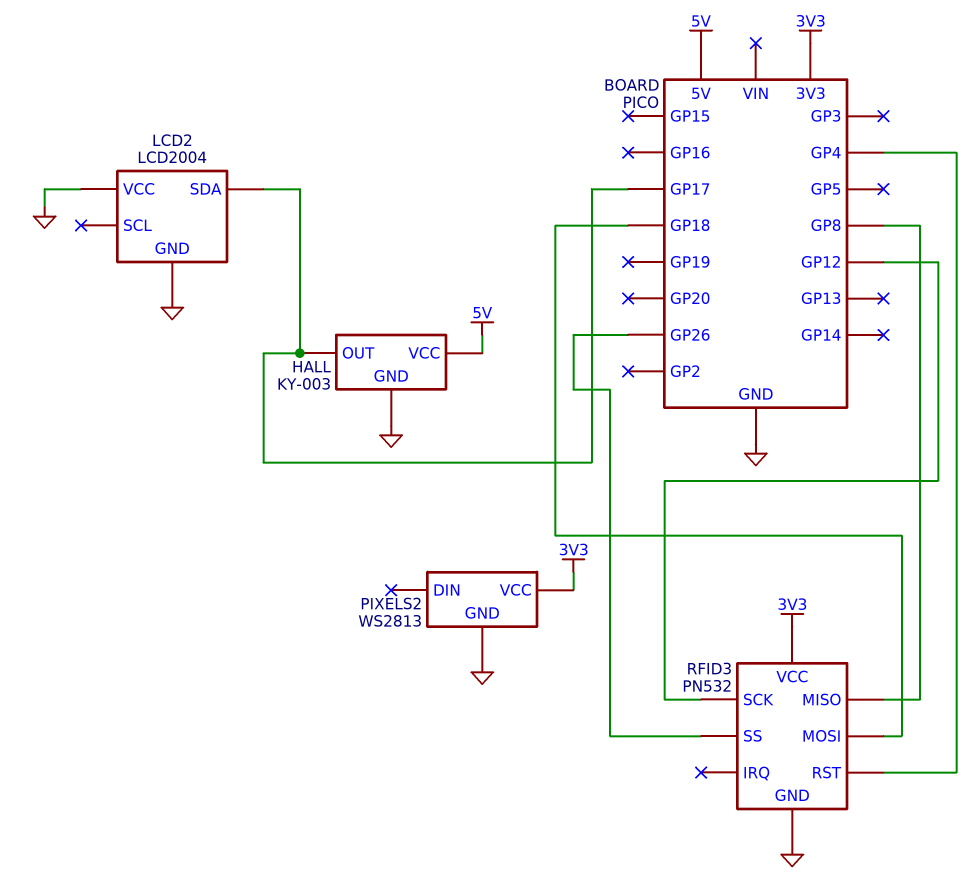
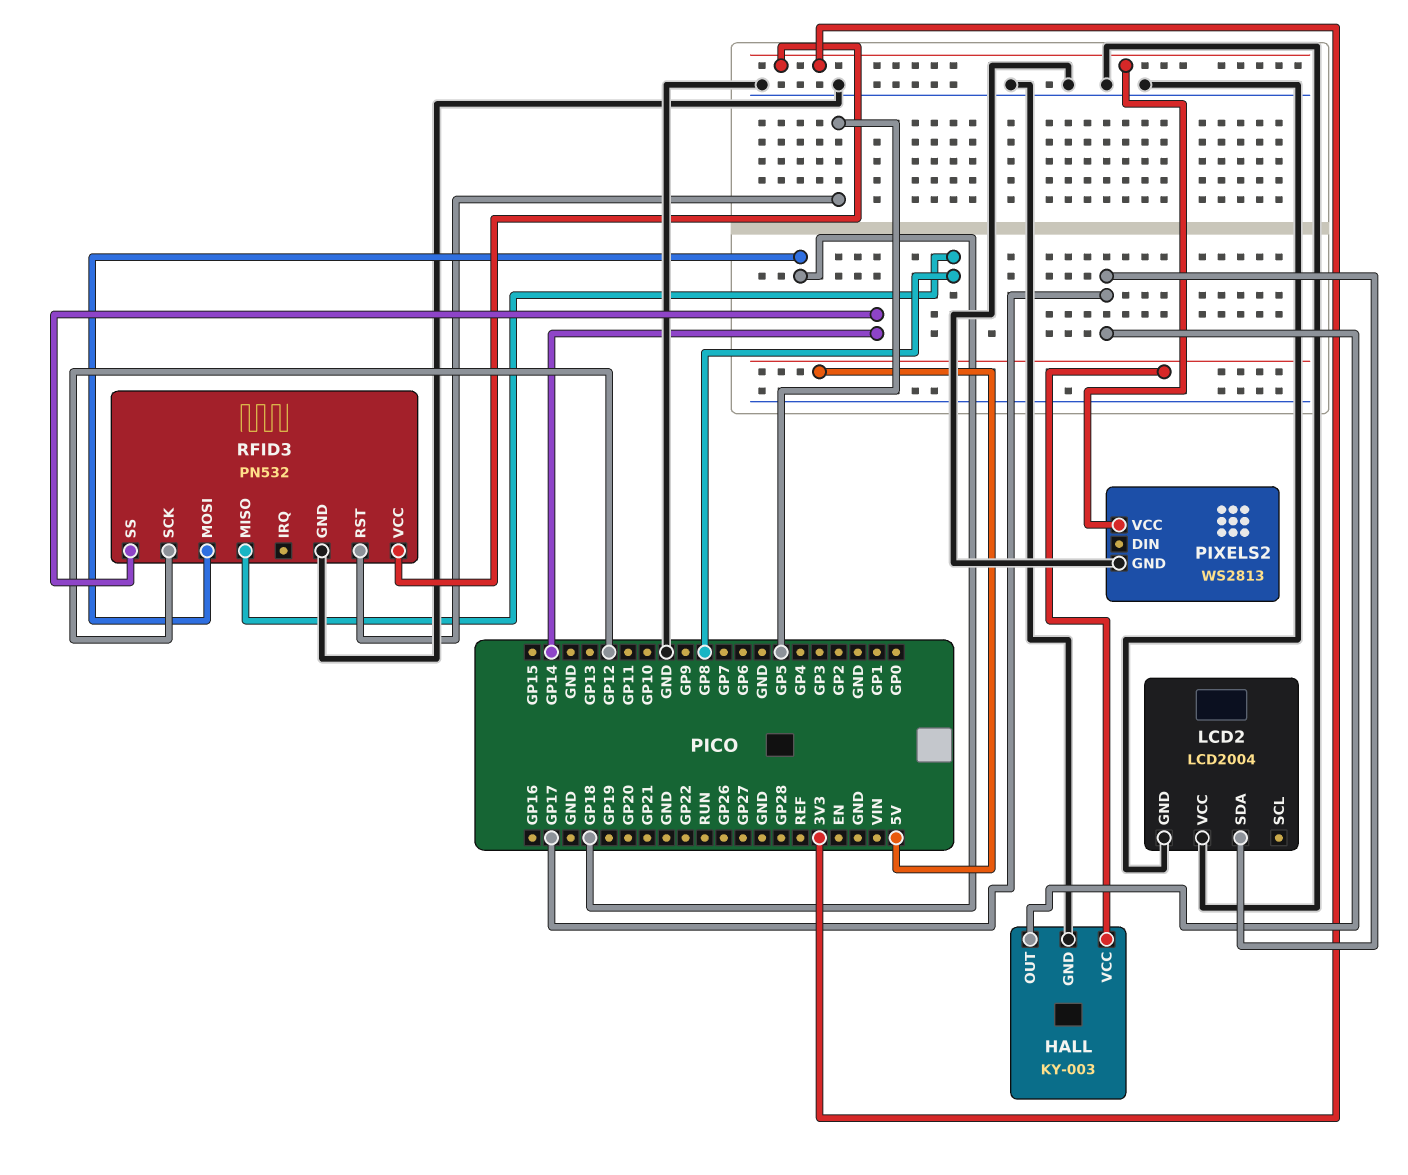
RFID3 pin RST: GP4 -> GP5
RFID3 pin SS: GP26 -> GP14

